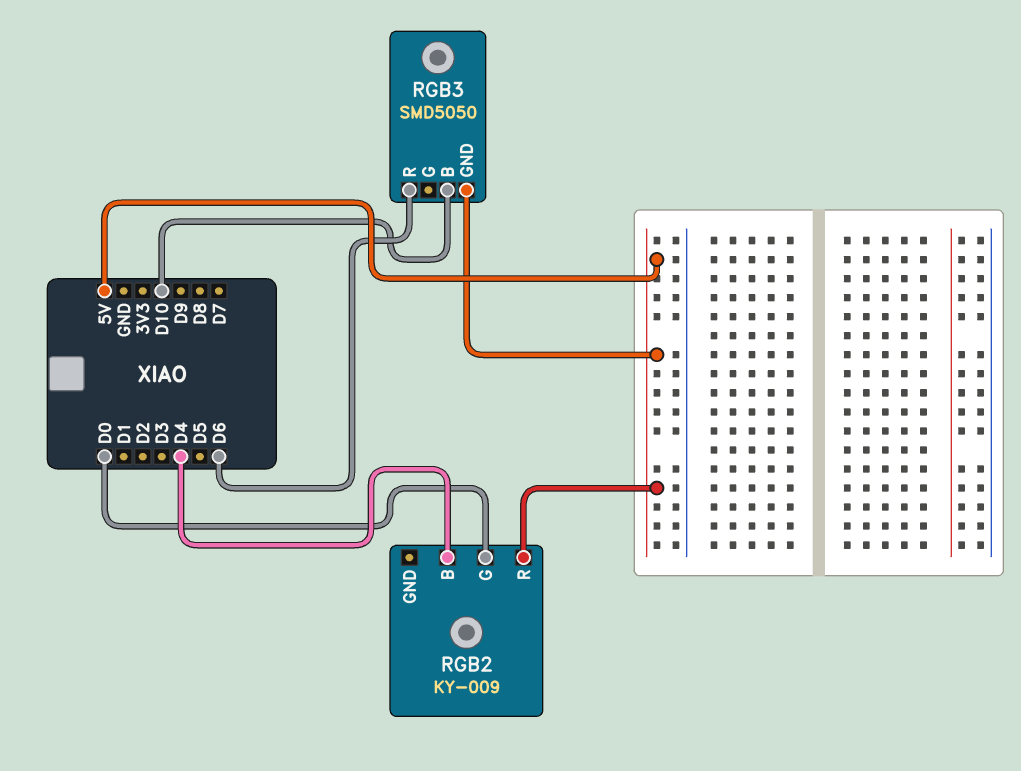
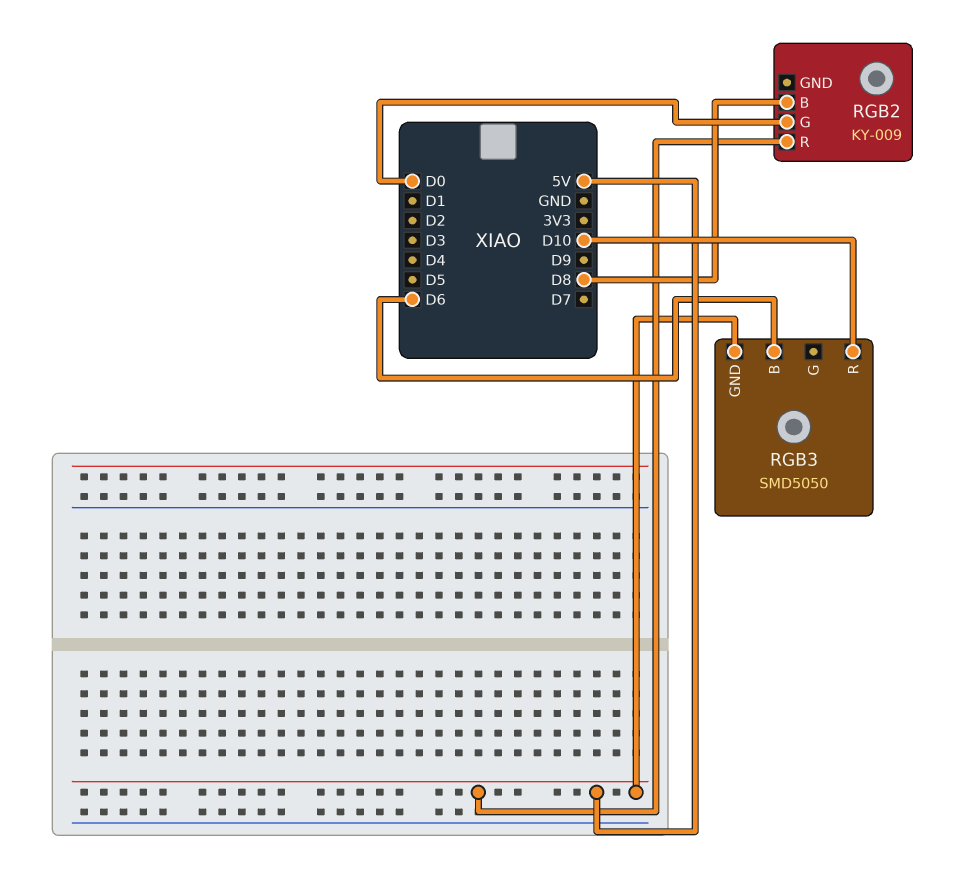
RGB2 pin B: D4 -> D8
RGB3 pin B: D10 -> D6
RGB3 pin R: D6 -> D10

